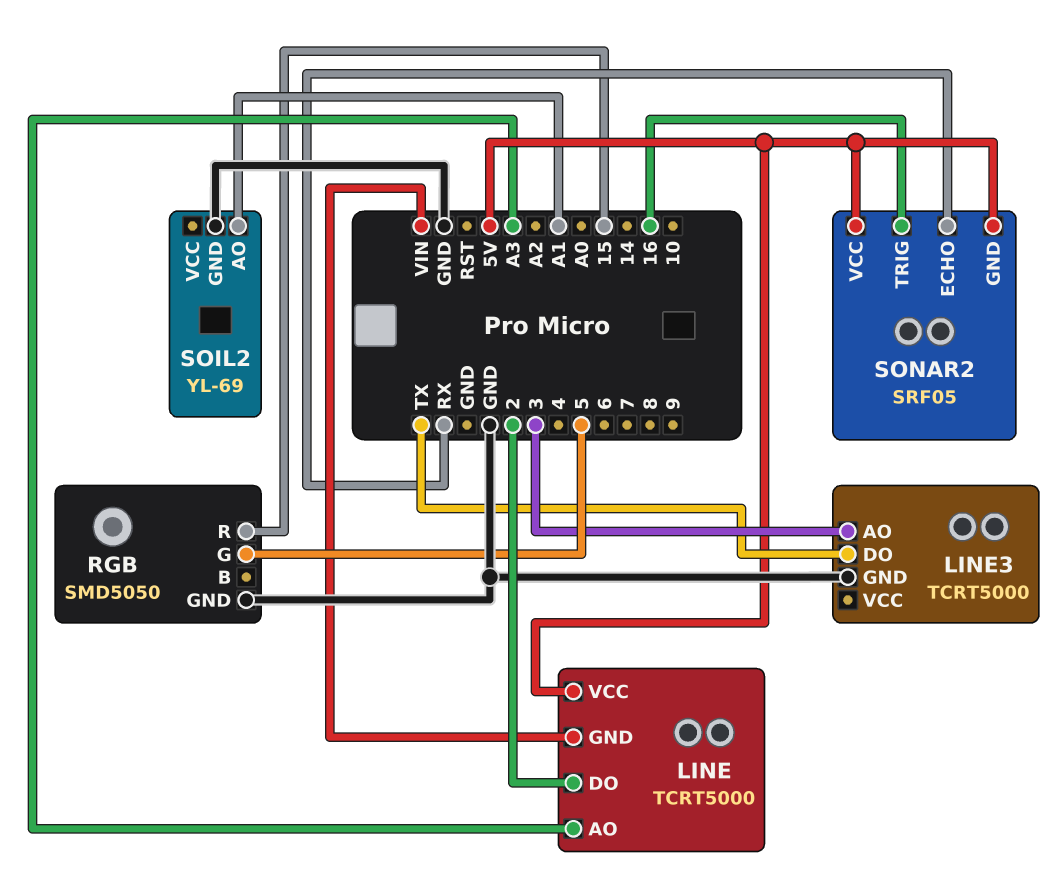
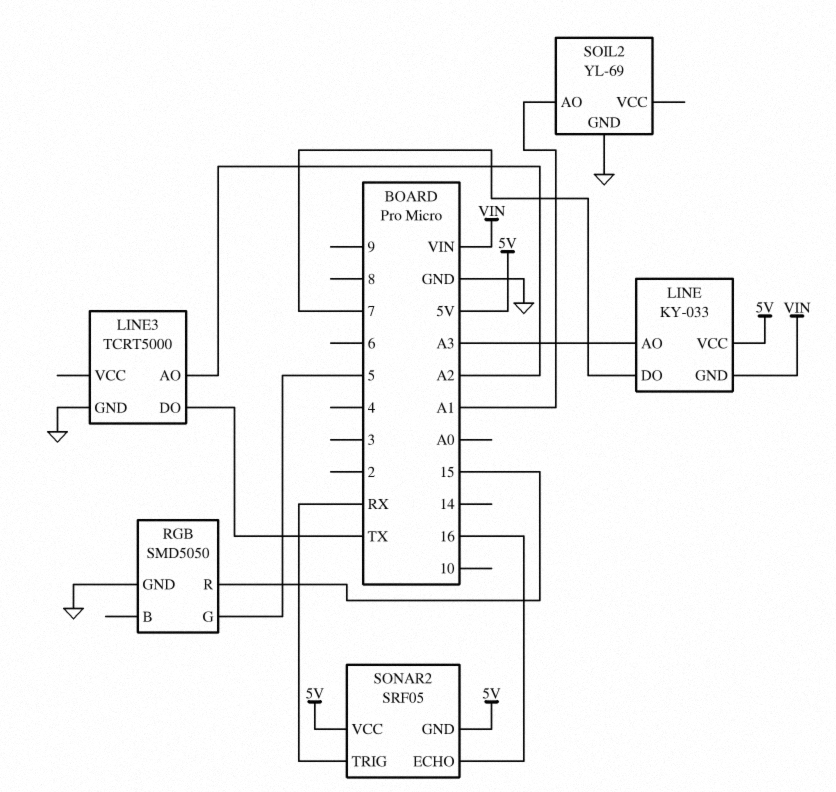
LINE: TCRT5000 -> KY-033
LINE pin DO: 2 -> 7
LINE3 pin AO: 3 -> A2
SONAR2 pin ECHO: RX -> 16
SONAR2 pin TRIG: 16 -> RX

